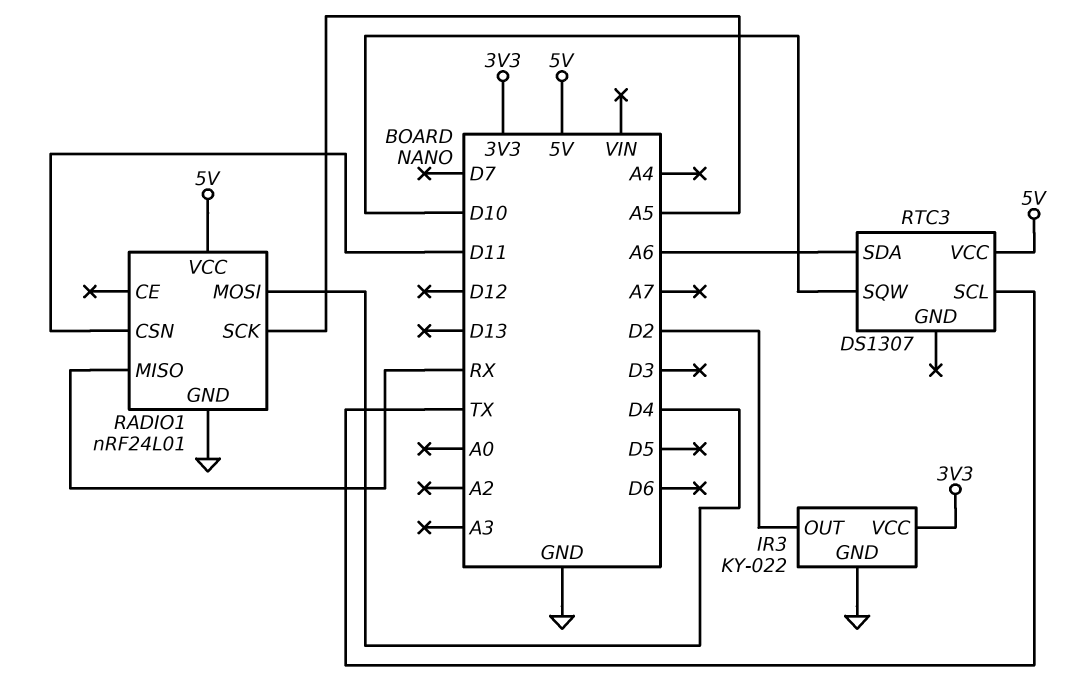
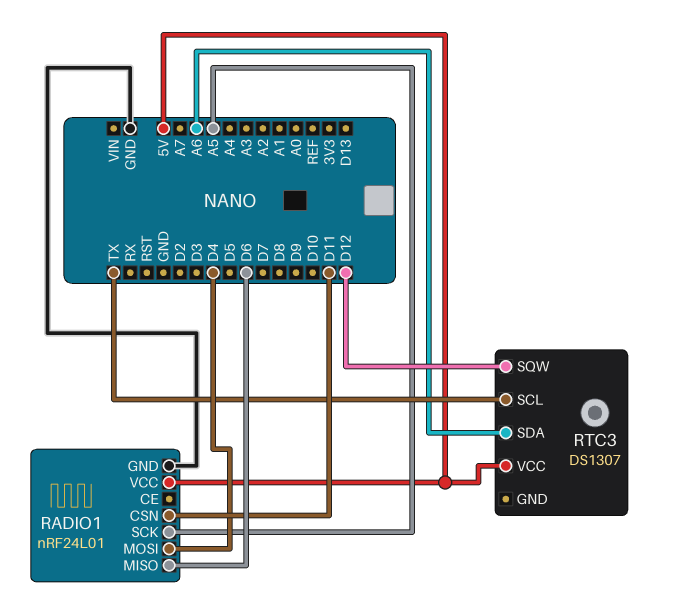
IR3: KY-022 -> none
IR3 pin GND: GND -> none
IR3 pin OUT: D2 -> none
IR3 pin VCC: 3V3 -> none
RADIO1 pin MISO: RX -> D6
RTC3 pin SQW: D10 -> D12

